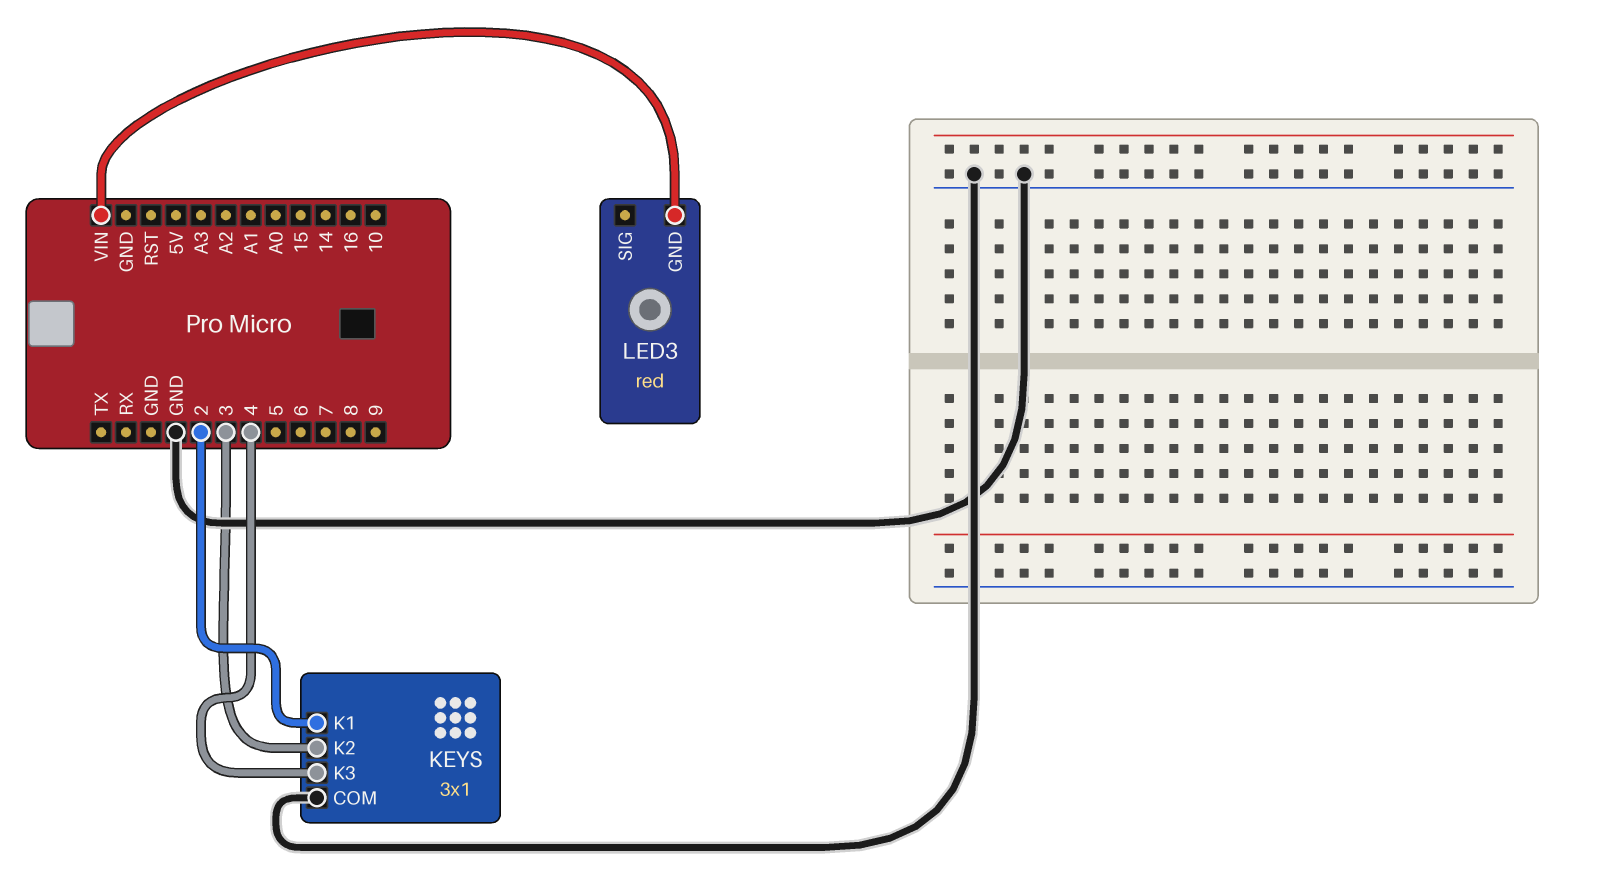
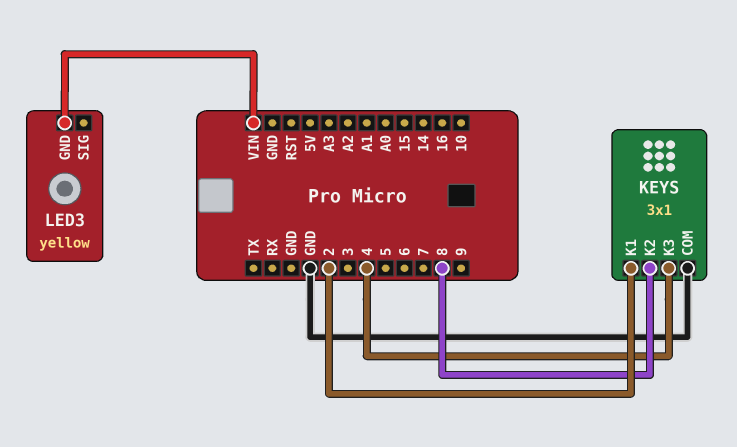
KEYS pin K2: 3 -> 8
LED3: red -> yellow

